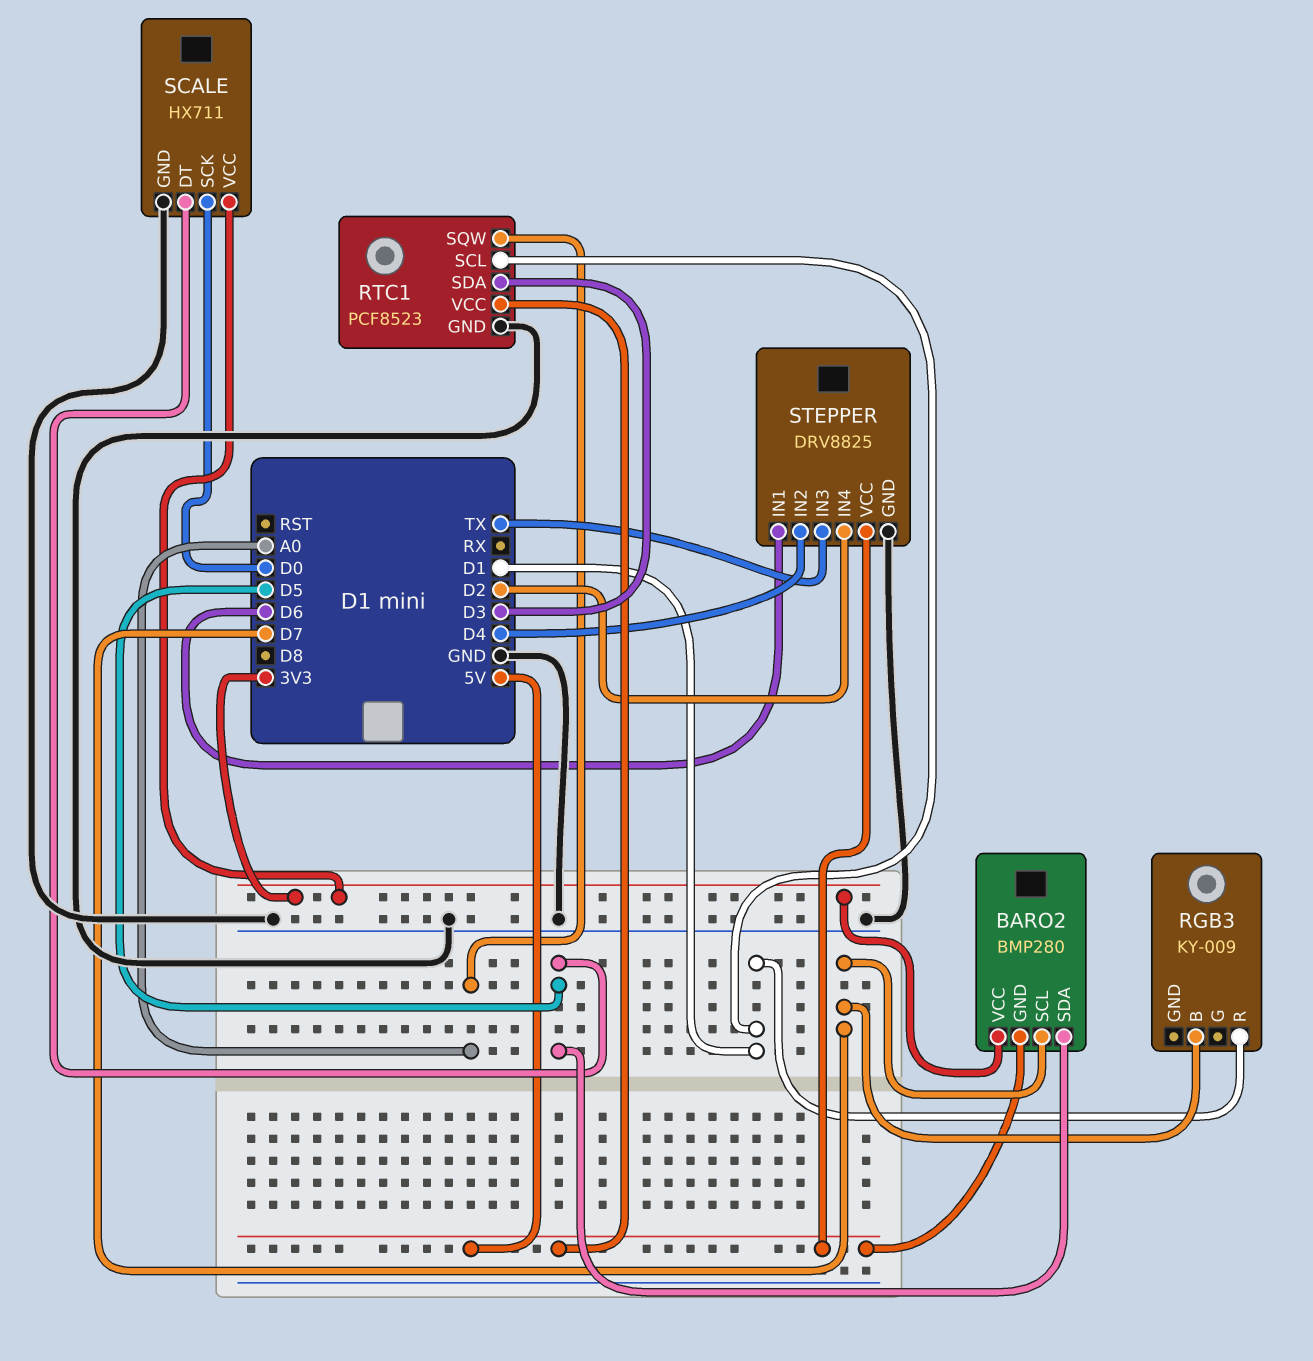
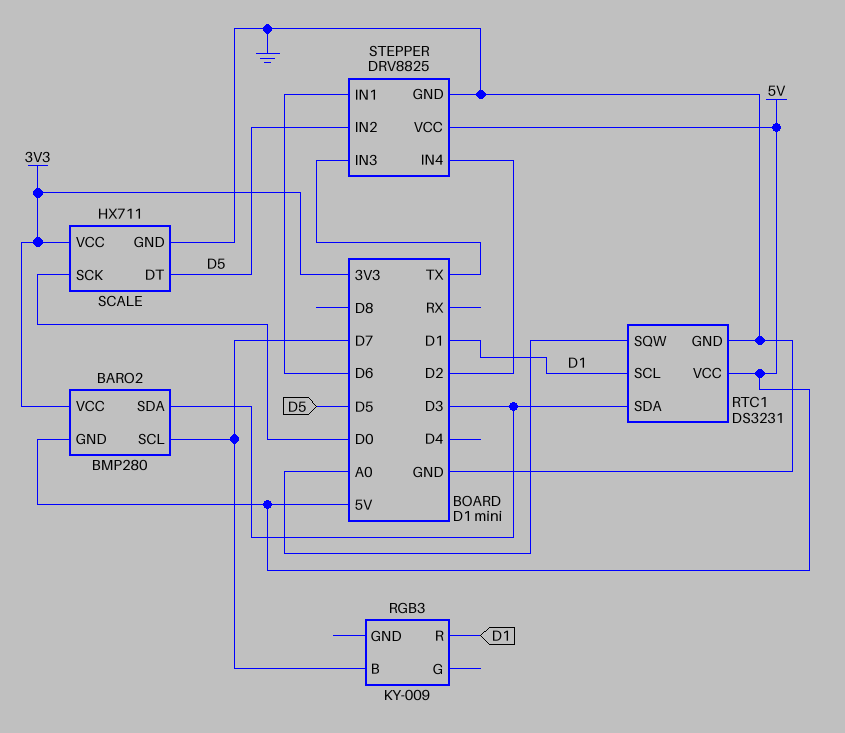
BARO2 pin SDA: D5 -> D3
RTC1: PCF8523 -> DS3231
STEPPER pin IN2: D4 -> D5

